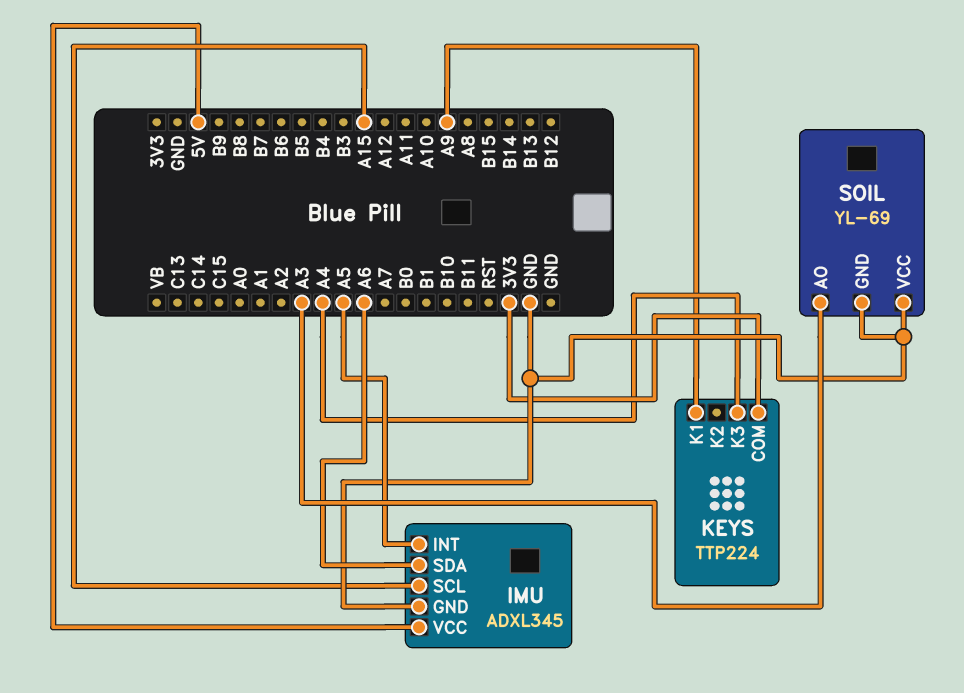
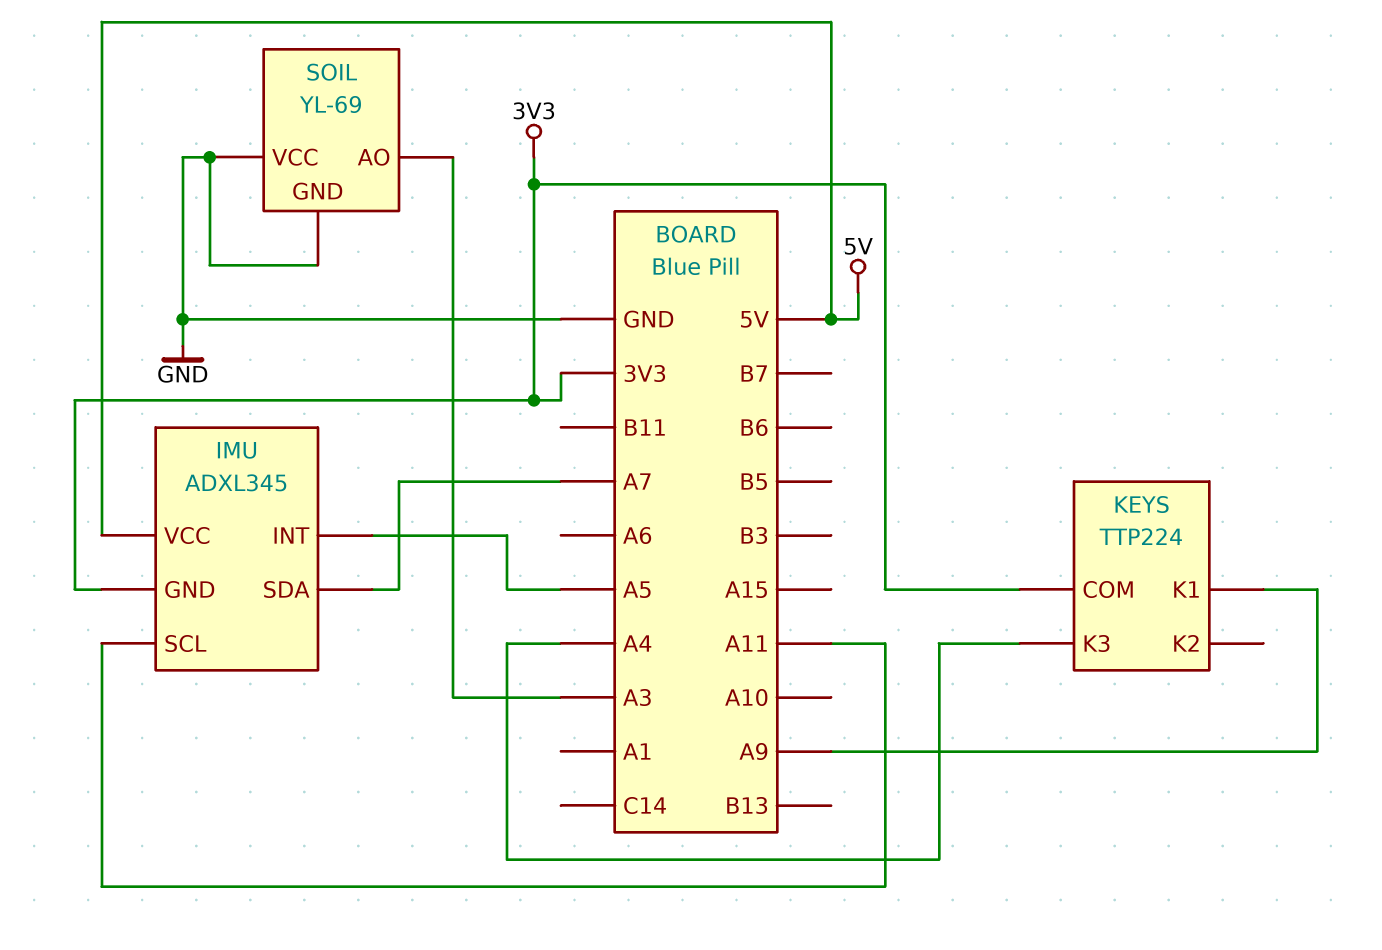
IMU pin GND: GND -> 3V3
IMU pin SCL: A15 -> A11
IMU pin SDA: A6 -> A7

